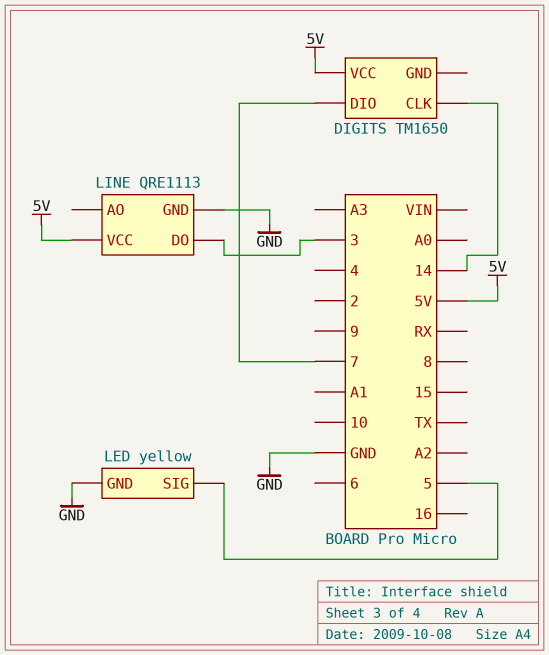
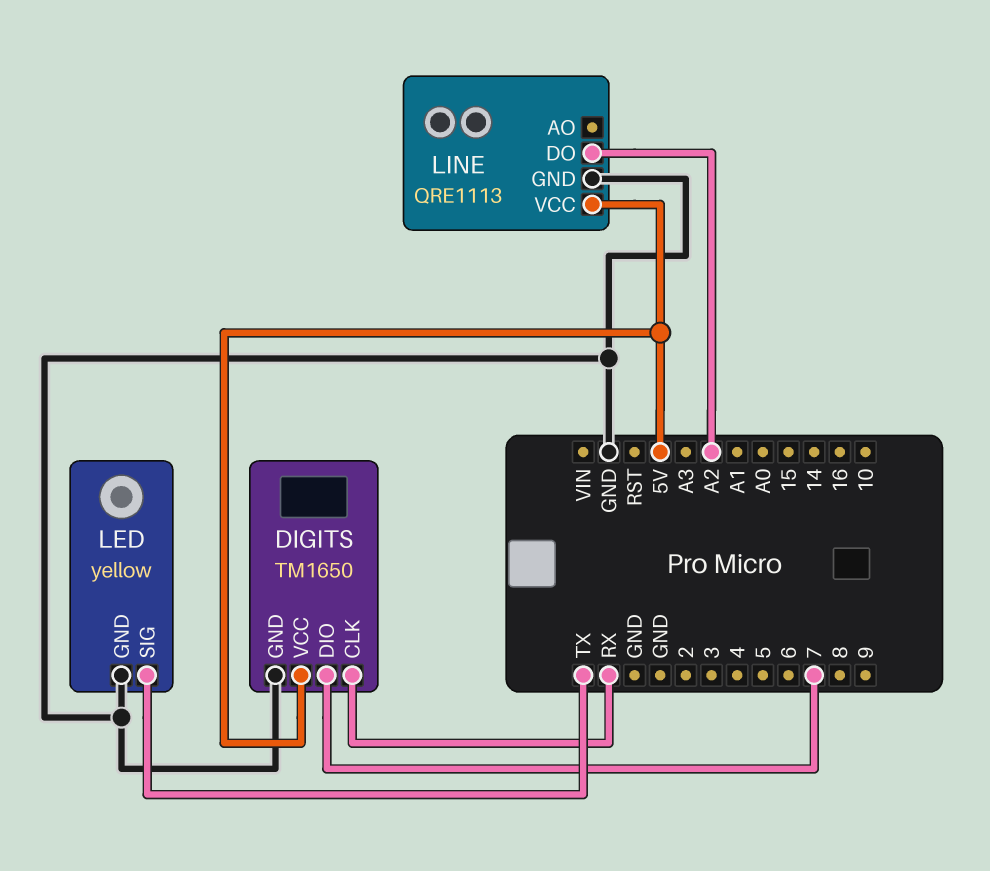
DIGITS pin CLK: 14 -> RX
DIGITS pin GND: none -> GND
LED pin SIG: 5 -> TX
LINE pin DO: 3 -> A2

